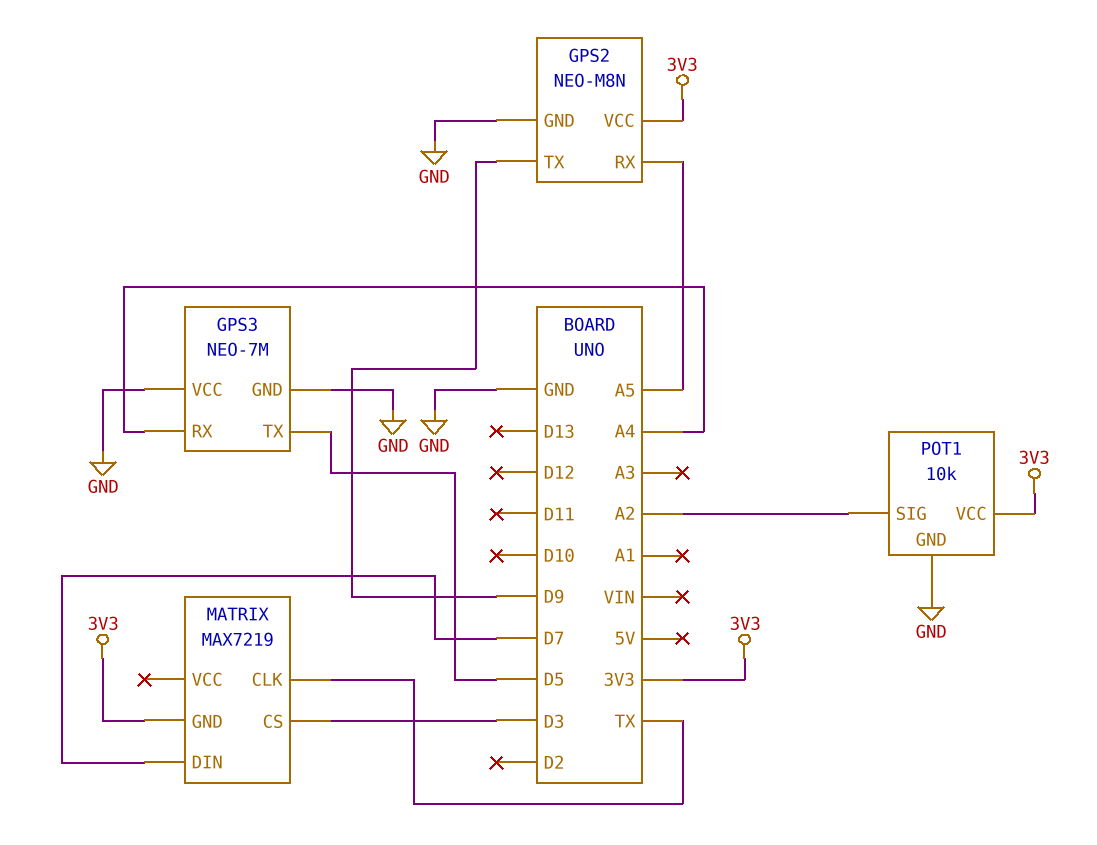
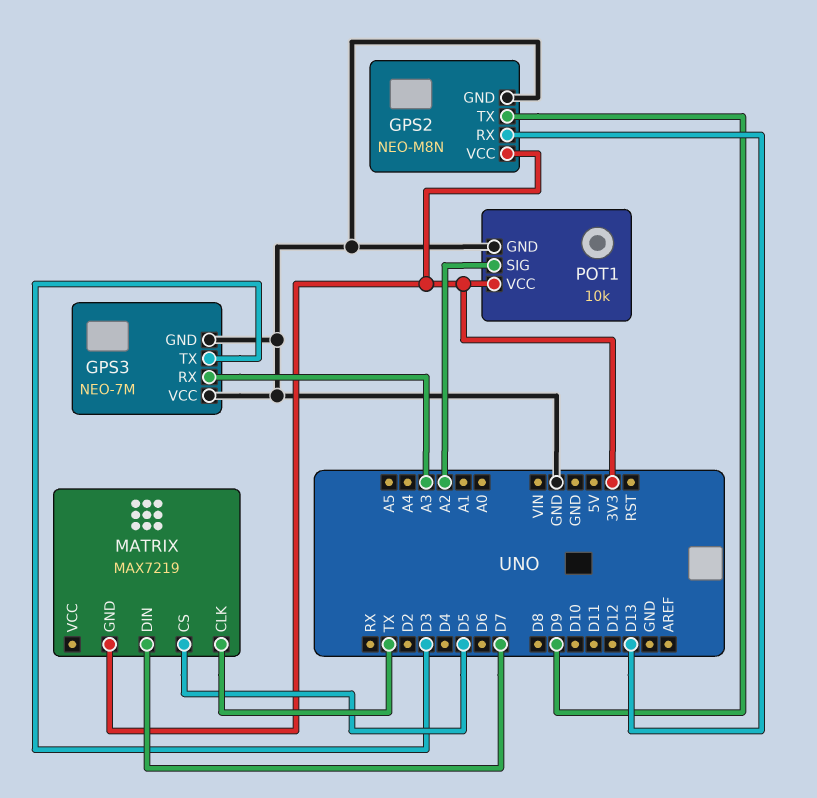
GPS2 pin RX: A5 -> D13
GPS3 pin RX: A4 -> A3
GPS3 pin TX: D5 -> D3
MATRIX pin CS: D3 -> D5

